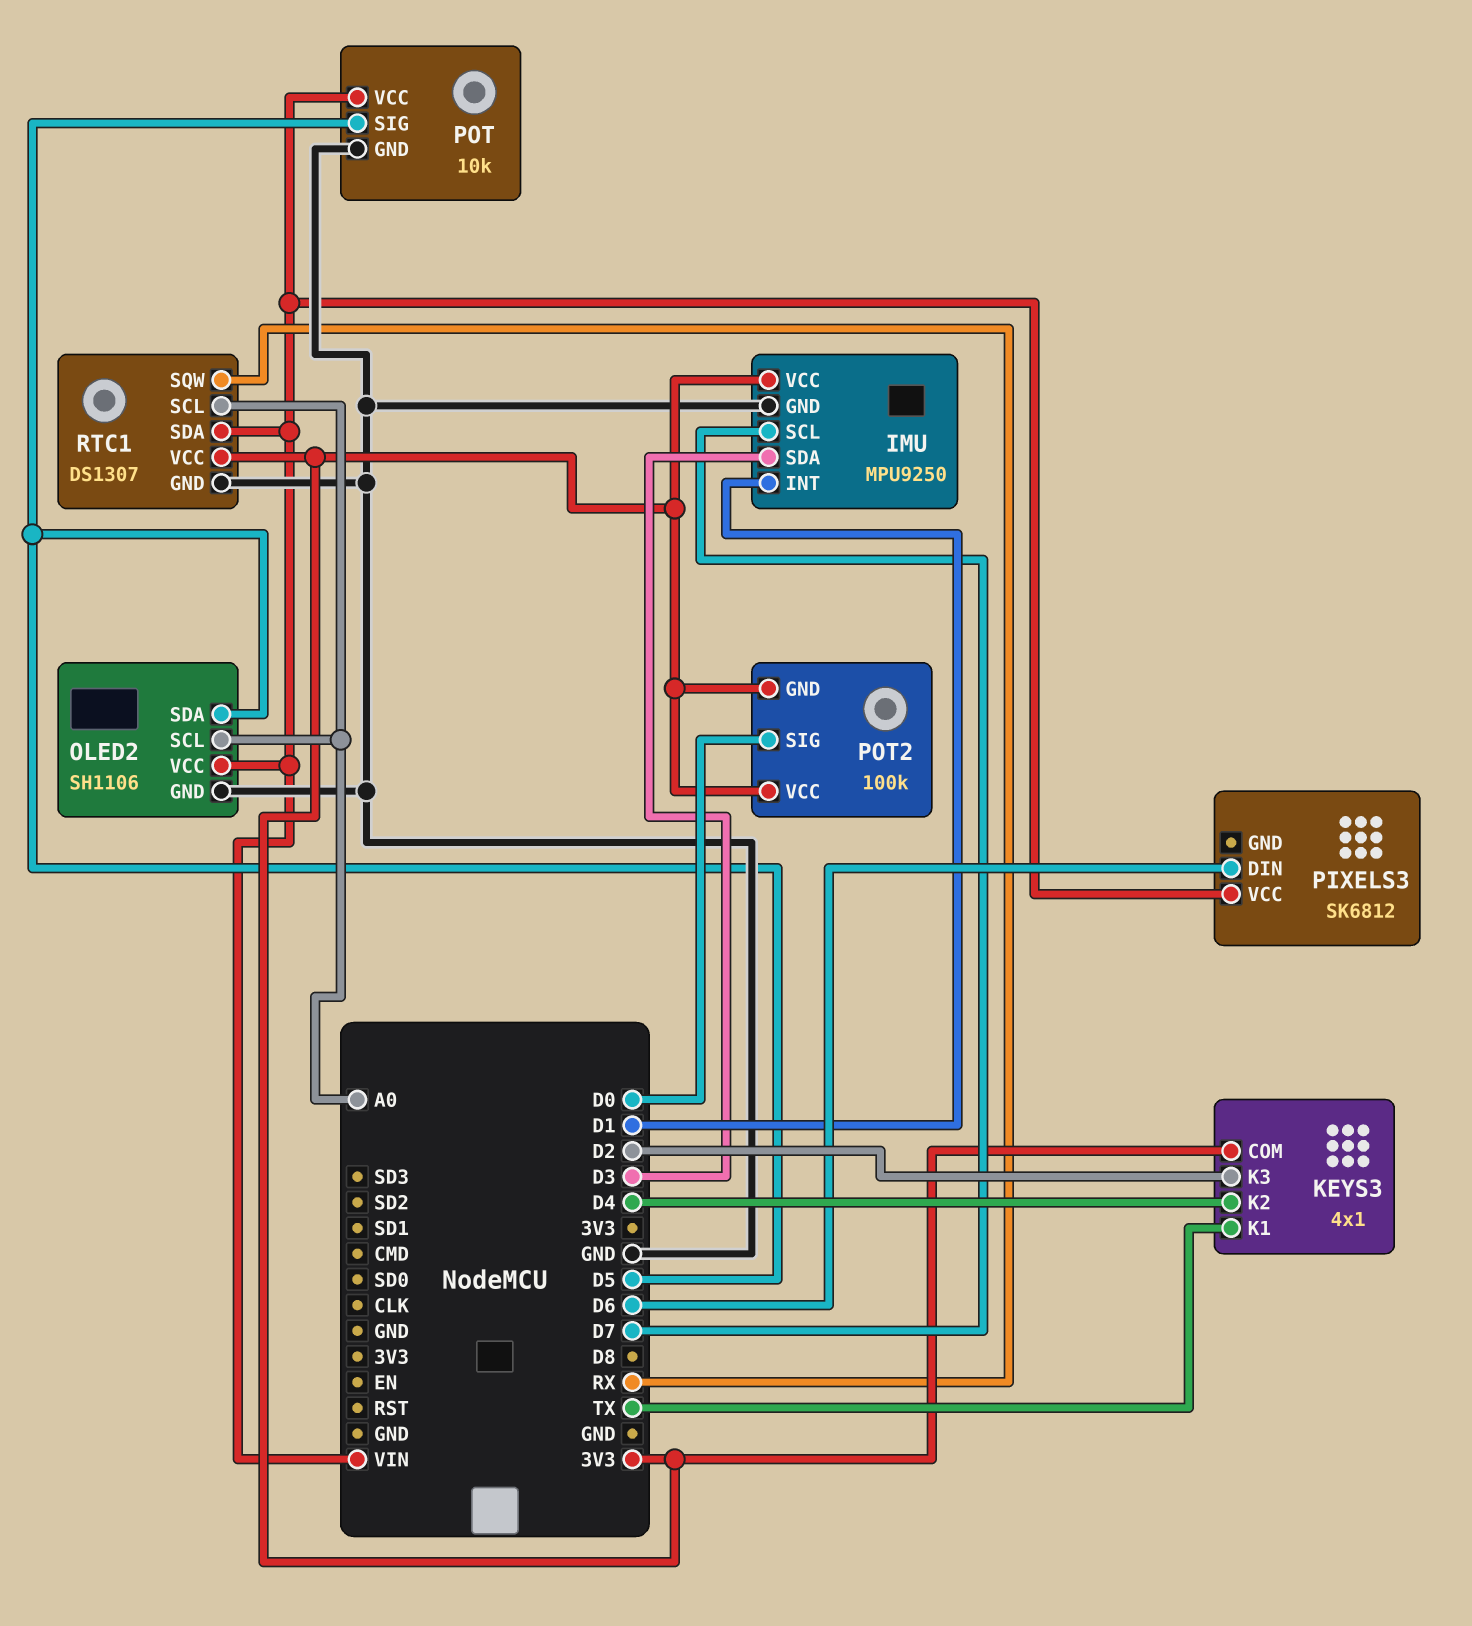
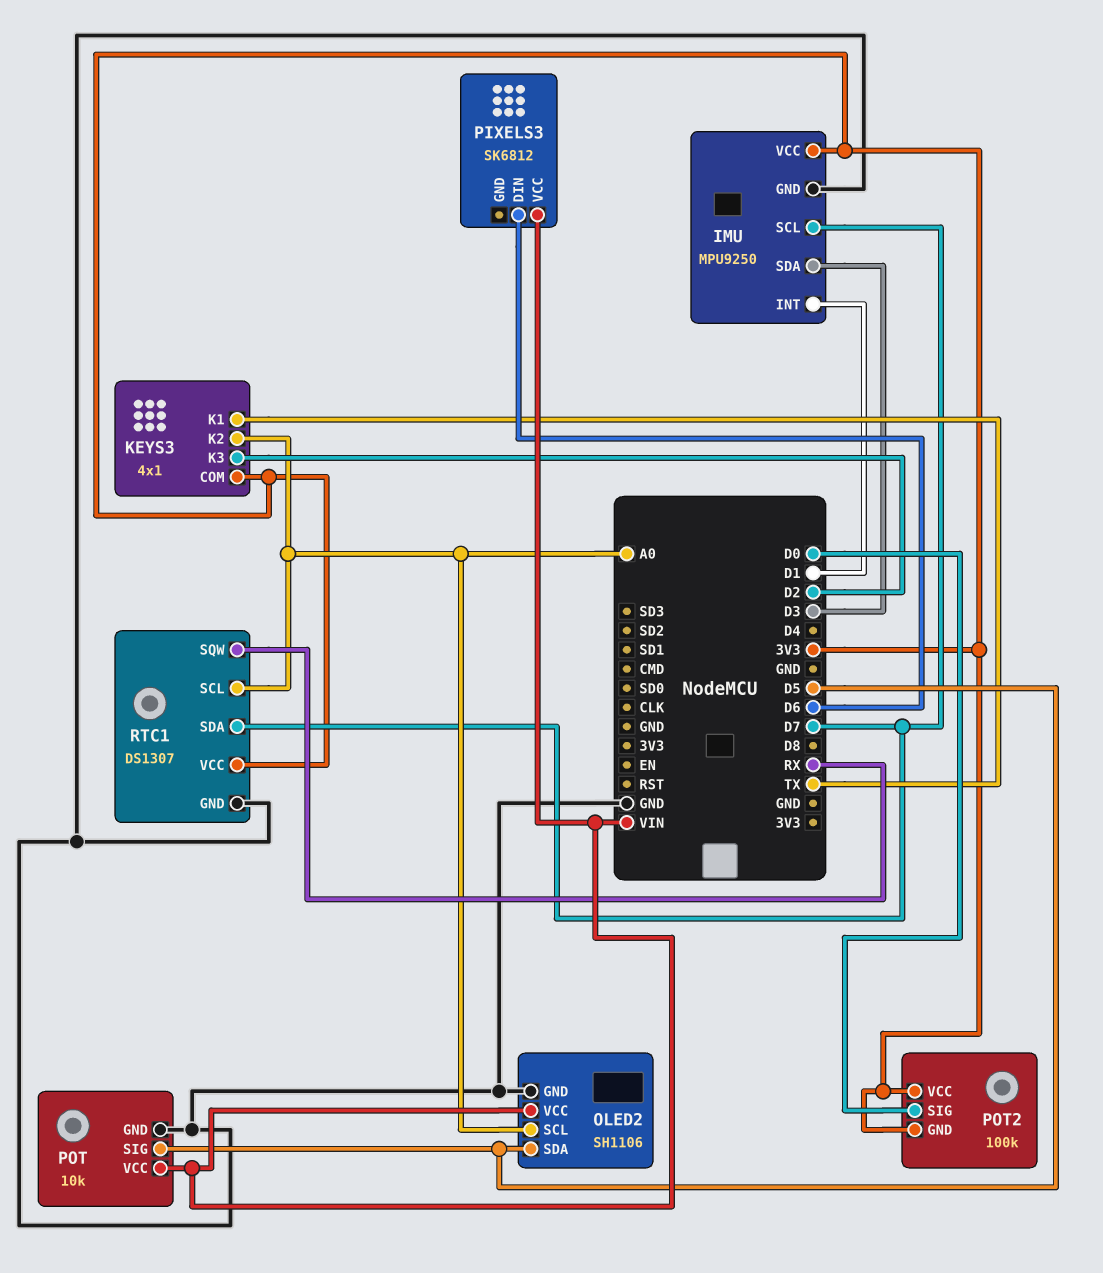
KEYS3 pin K2: D4 -> A0
RTC1 pin SDA: VIN -> D7

